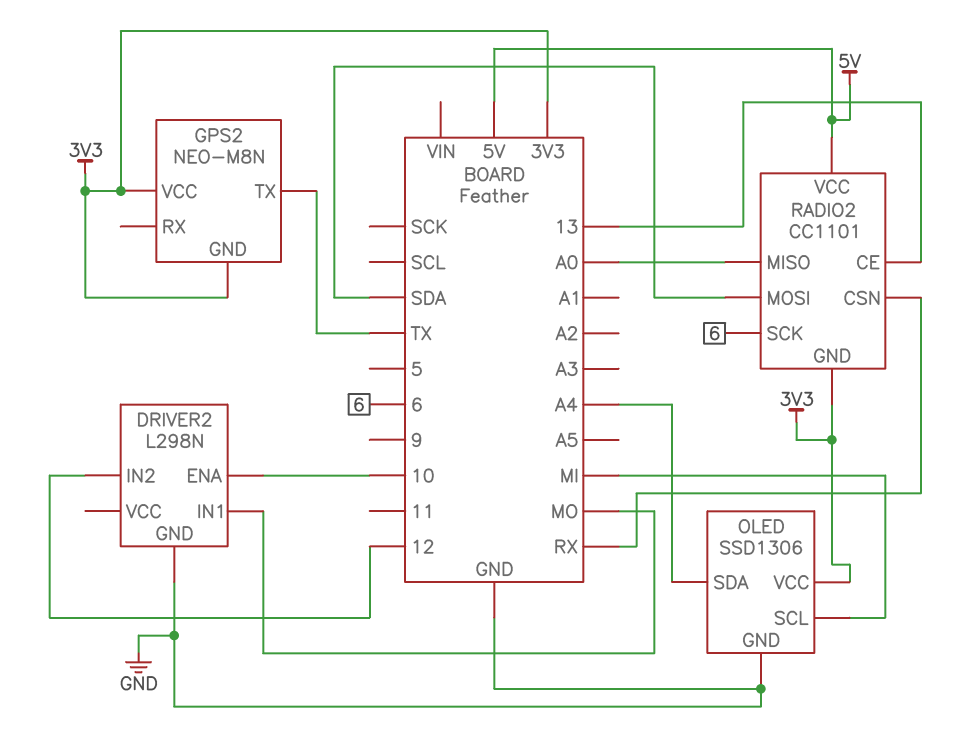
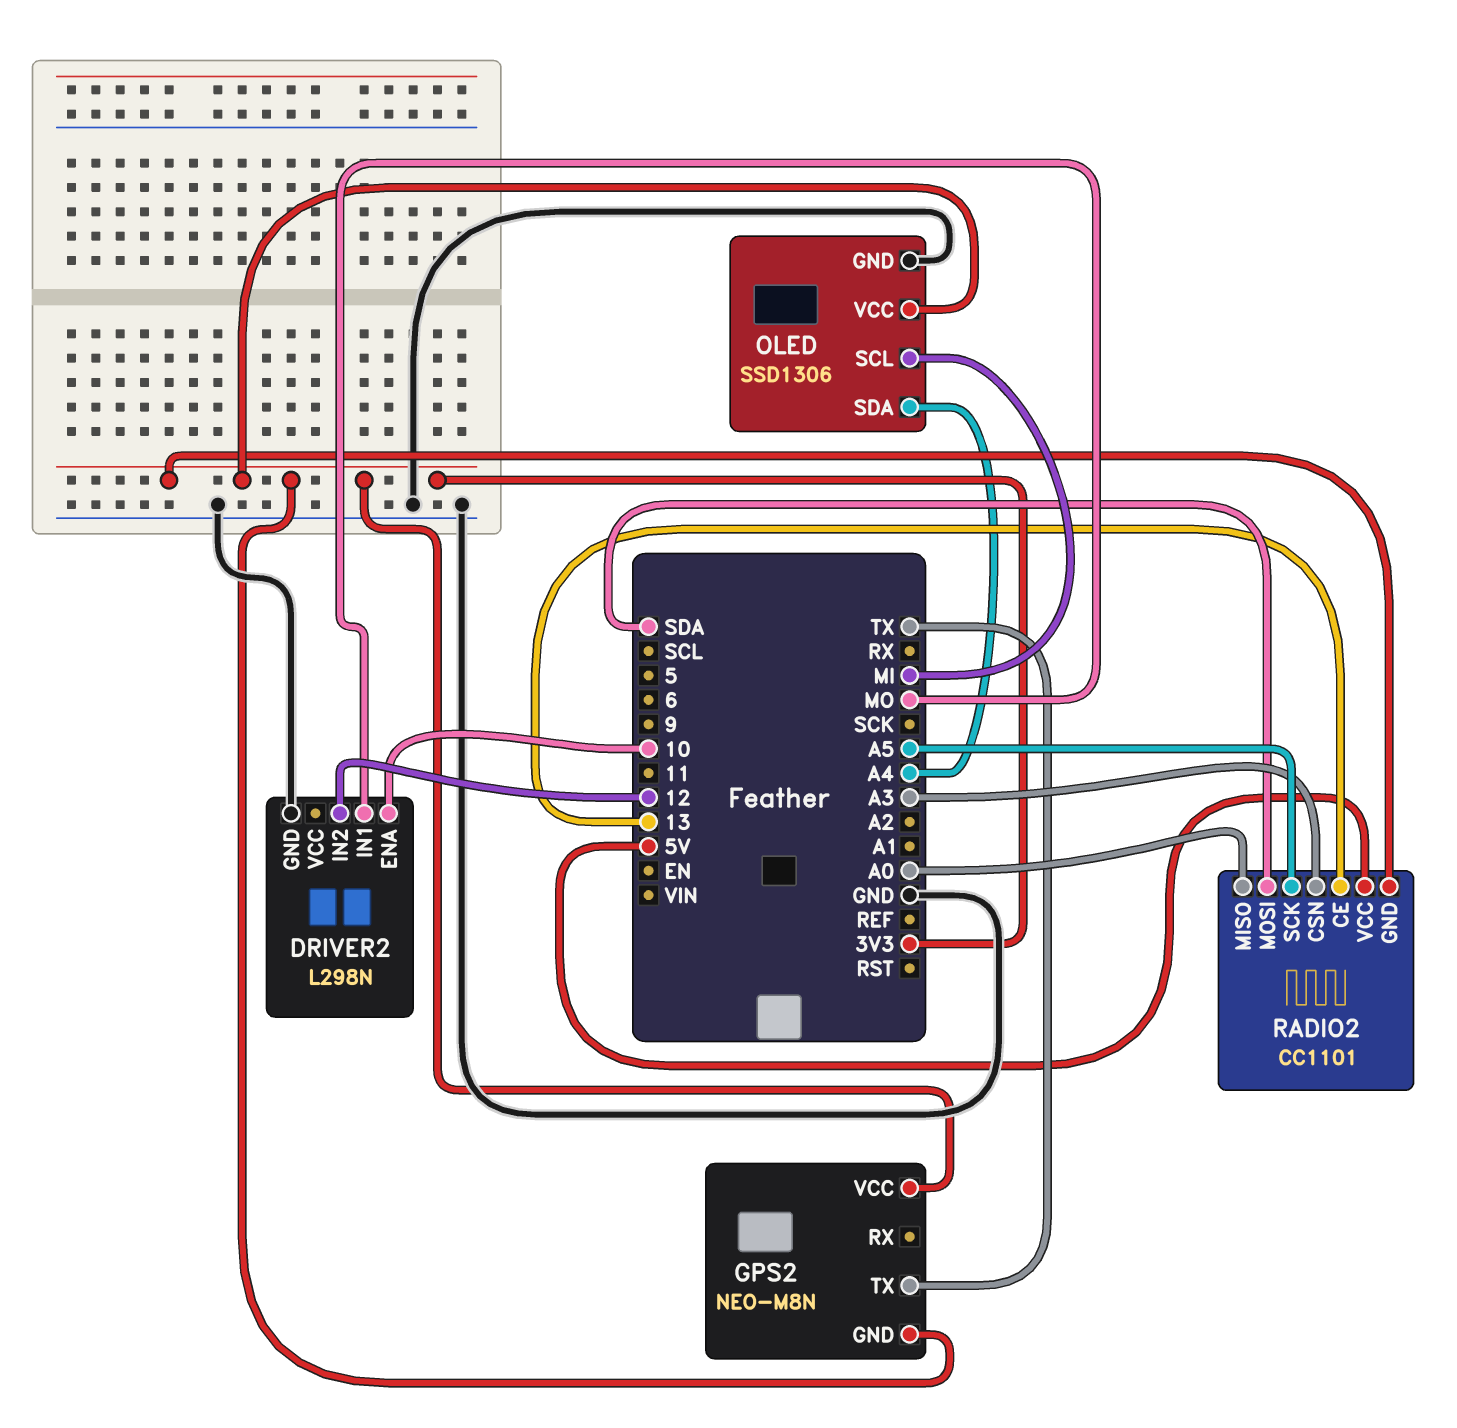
RADIO2 pin CSN: RX -> A3
RADIO2 pin SCK: 6 -> A5

